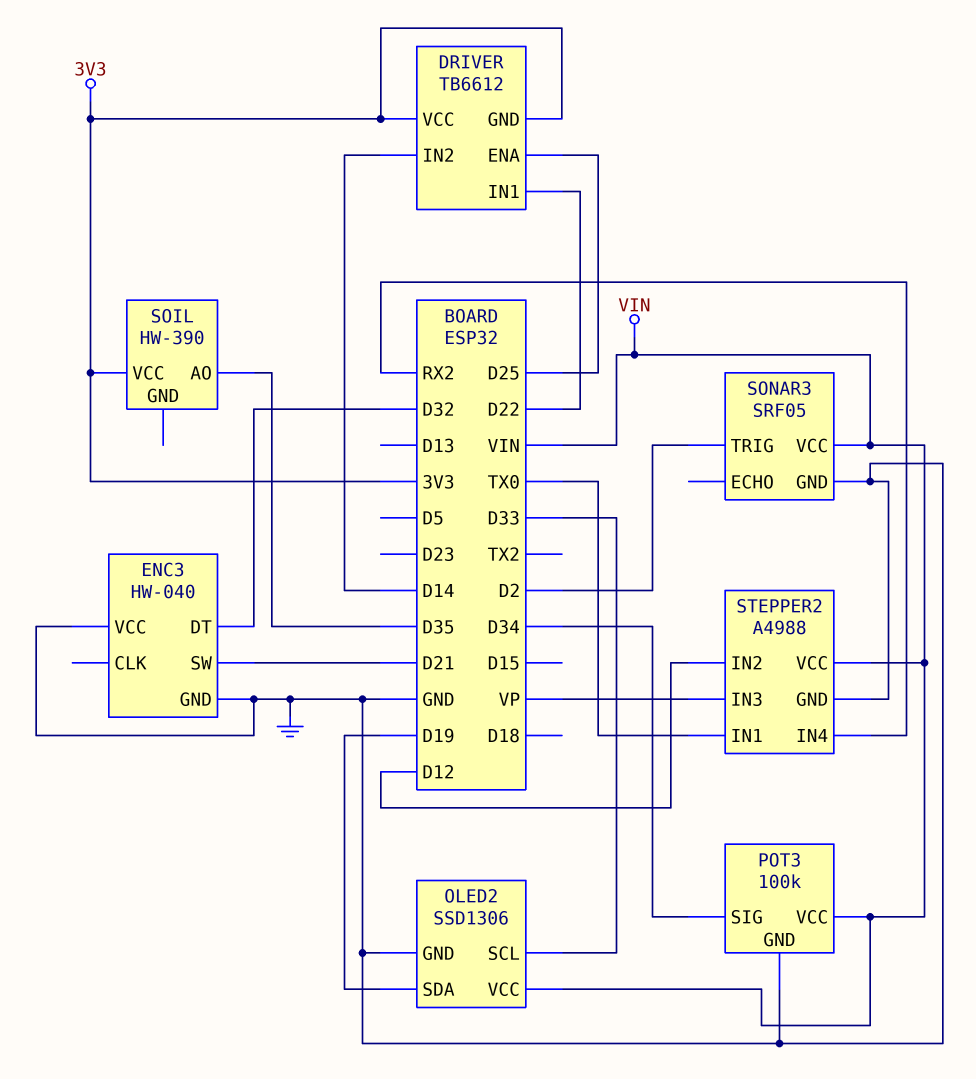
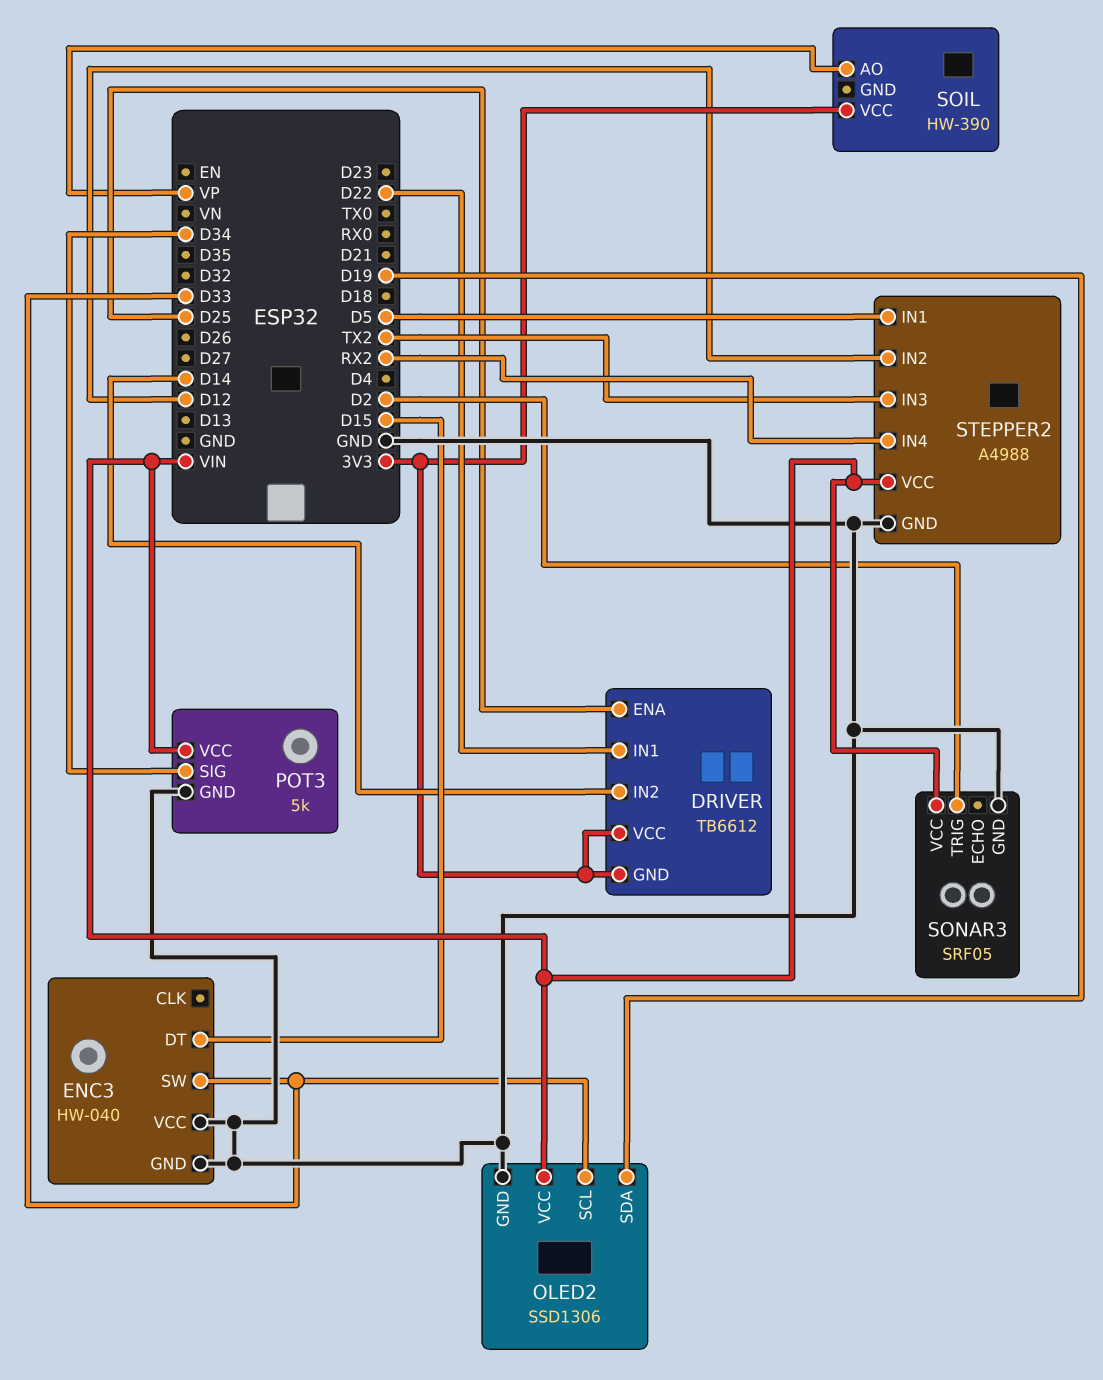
ENC3 pin DT: D32 -> D15
ENC3 pin SW: D21 -> D33
POT3: 100k -> 5k
SOIL pin AO: D35 -> VP
STEPPER2 pin IN1: TX0 -> D5
STEPPER2 pin IN3: VP -> TX2

